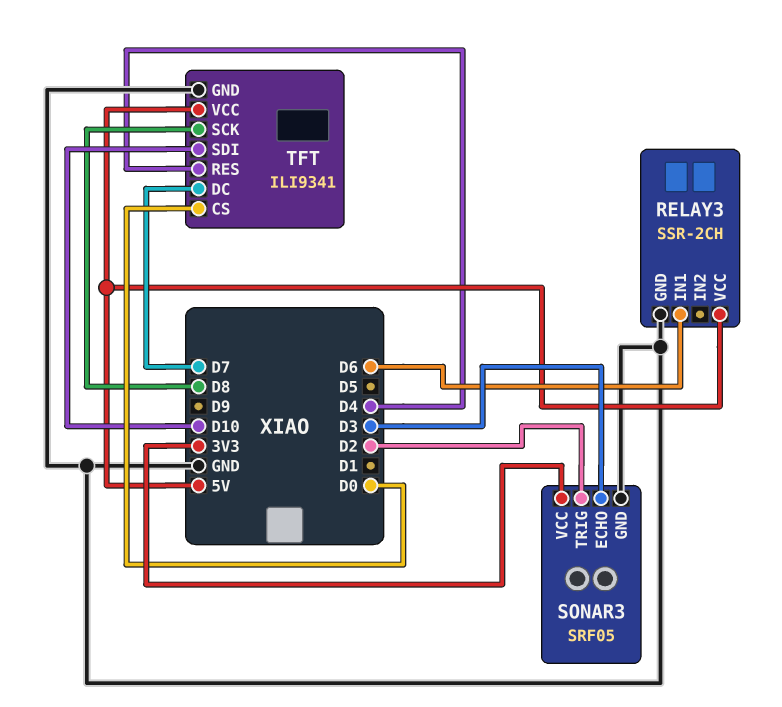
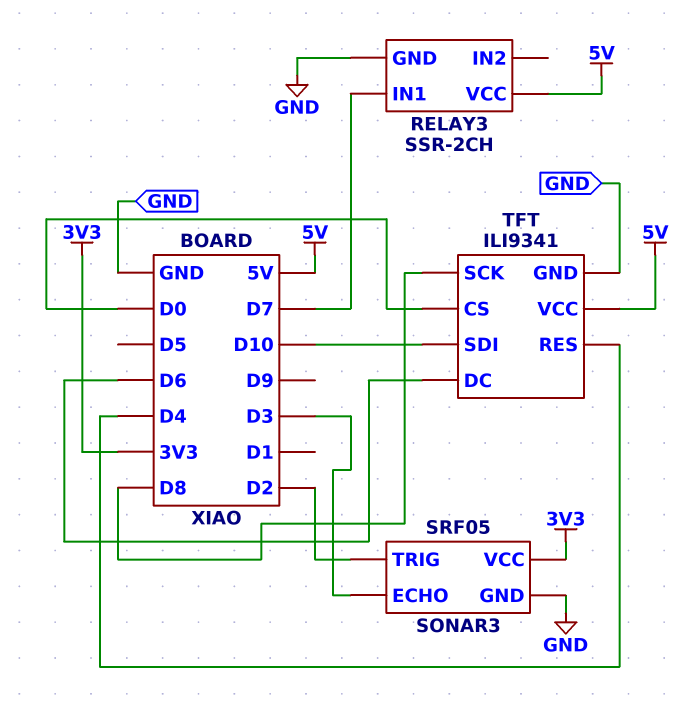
RELAY3 pin IN1: D6 -> D7
TFT pin DC: D7 -> D6

